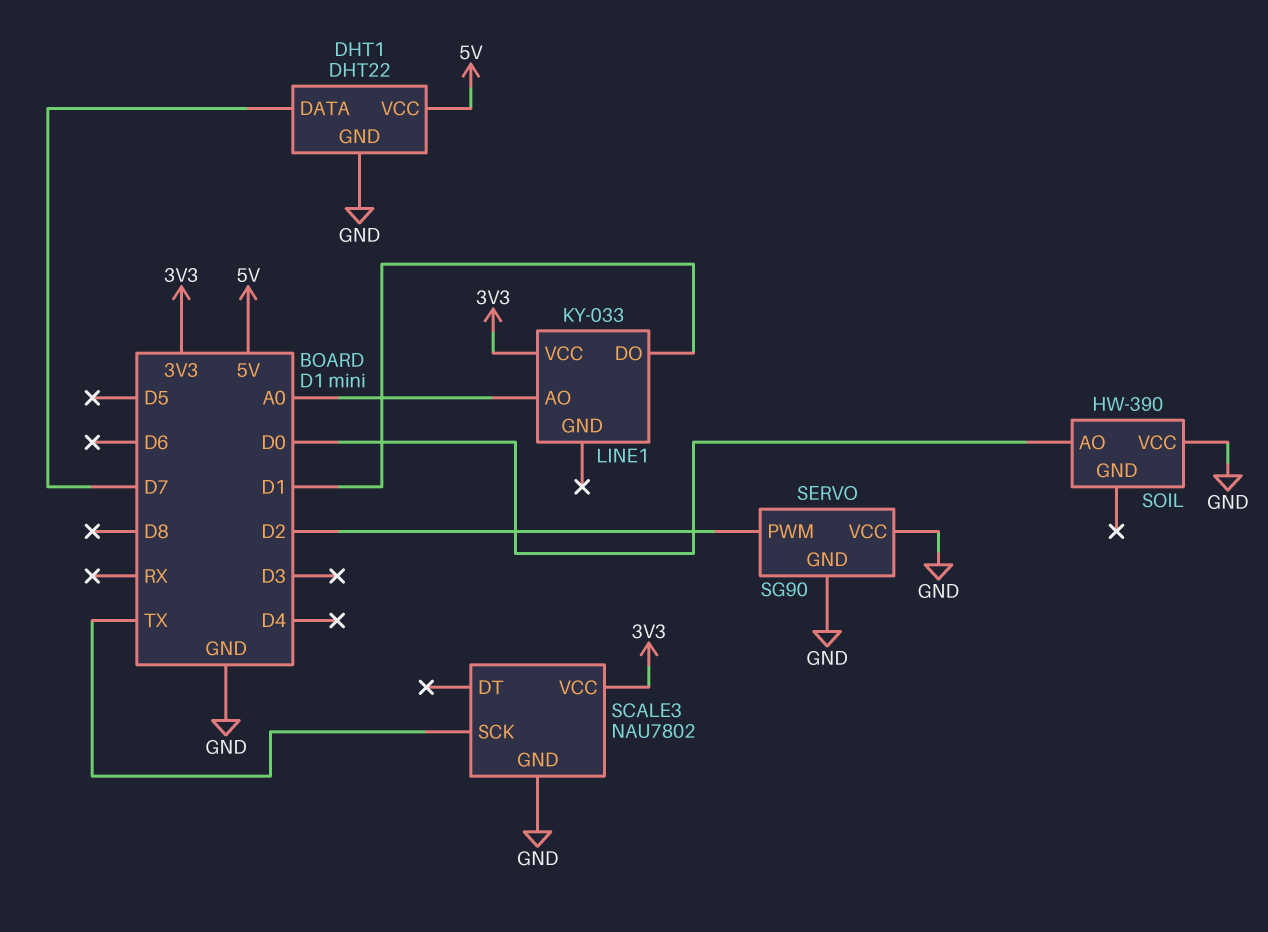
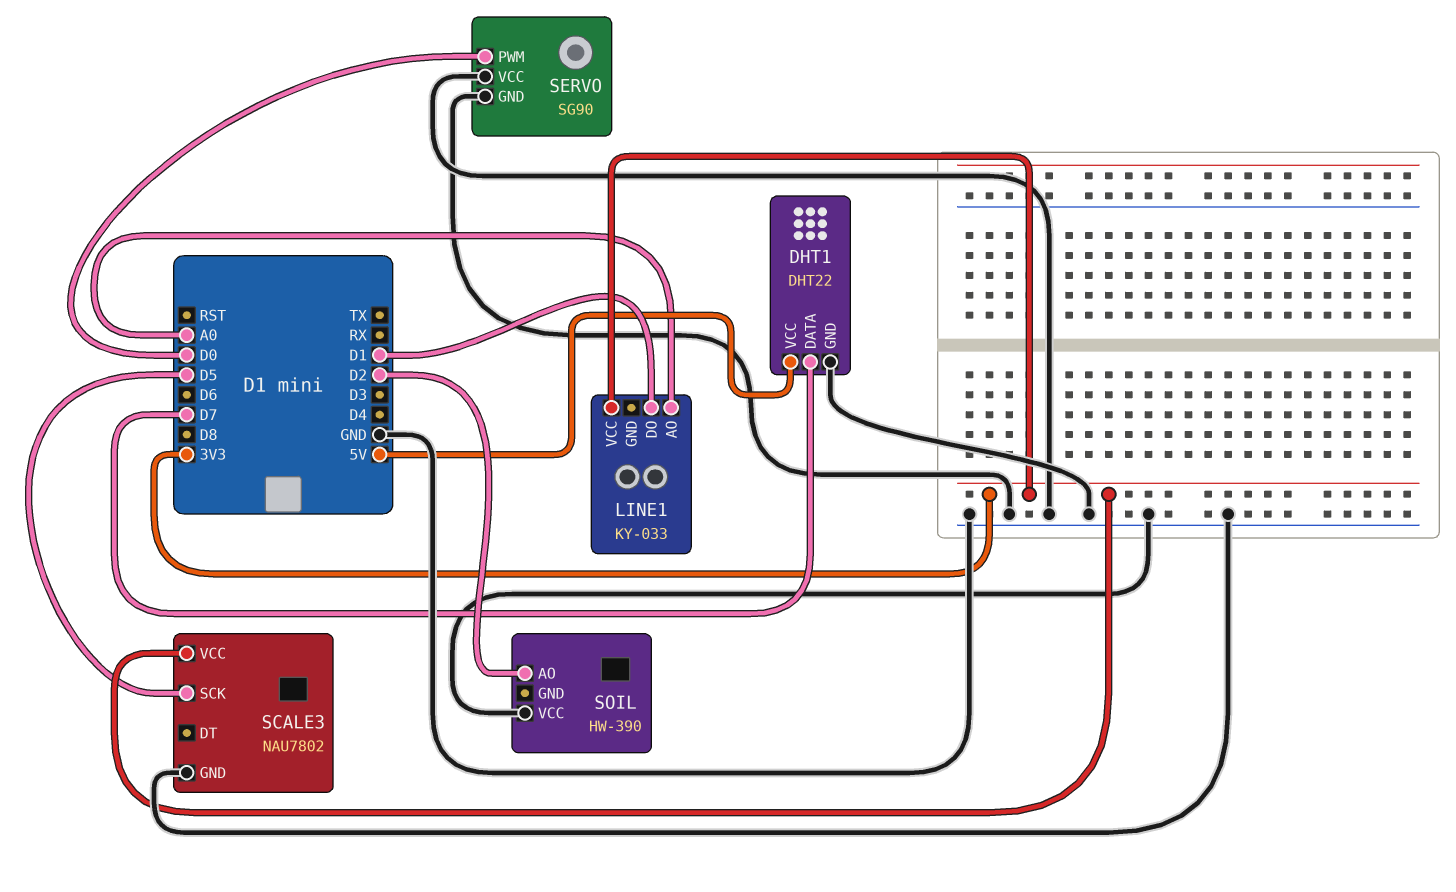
SCALE3 pin SCK: TX -> D5
SERVO pin PWM: D2 -> D0
SOIL pin AO: D0 -> D2

